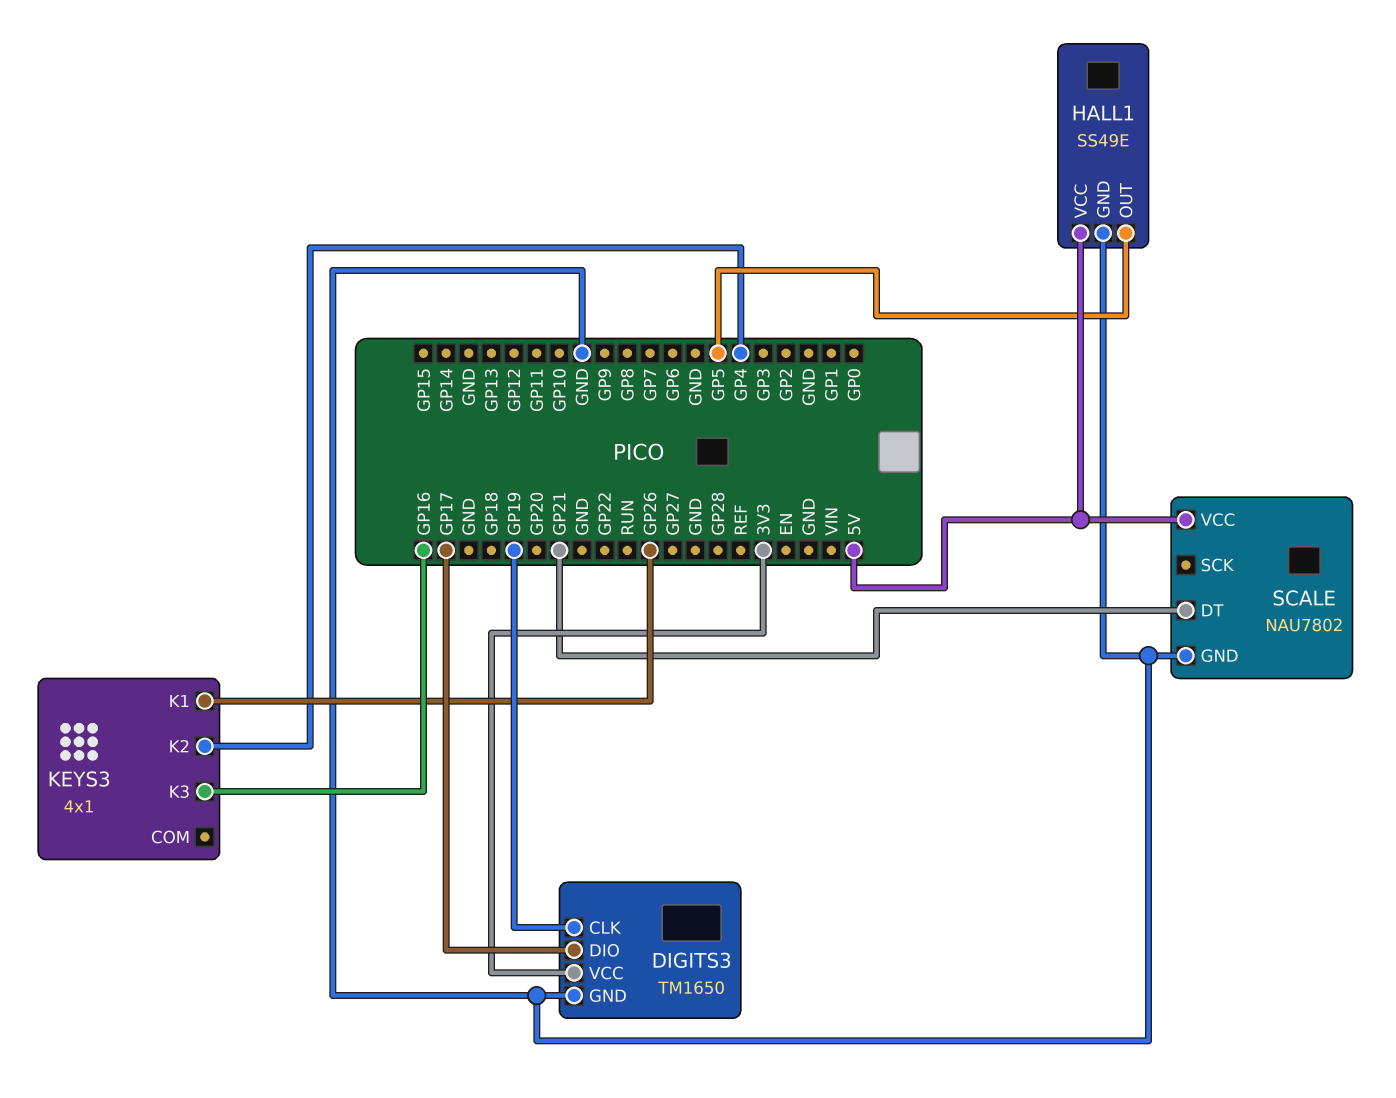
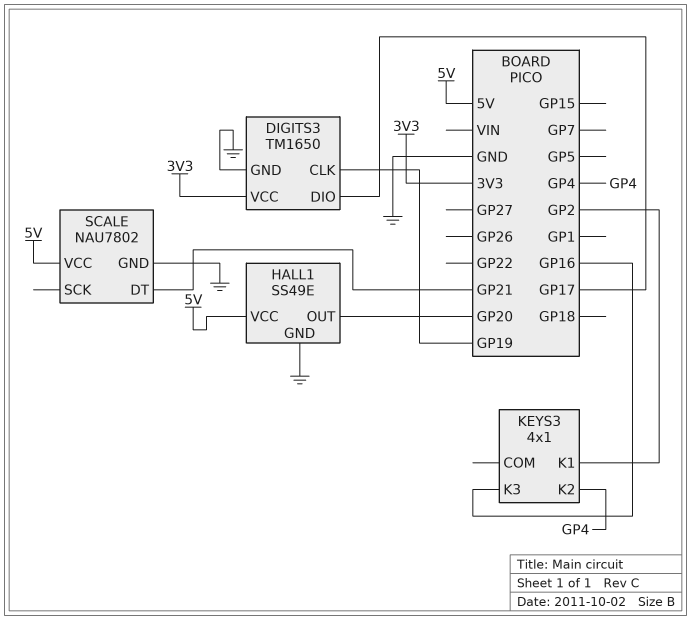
HALL1 pin OUT: GP5 -> GP20
KEYS3 pin K1: GP26 -> GP2

